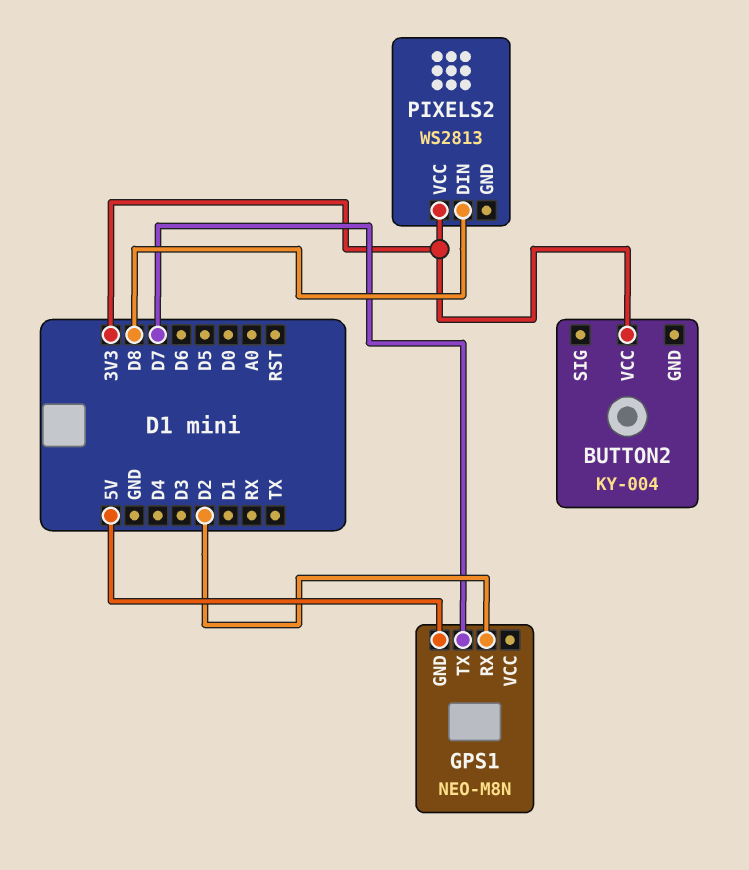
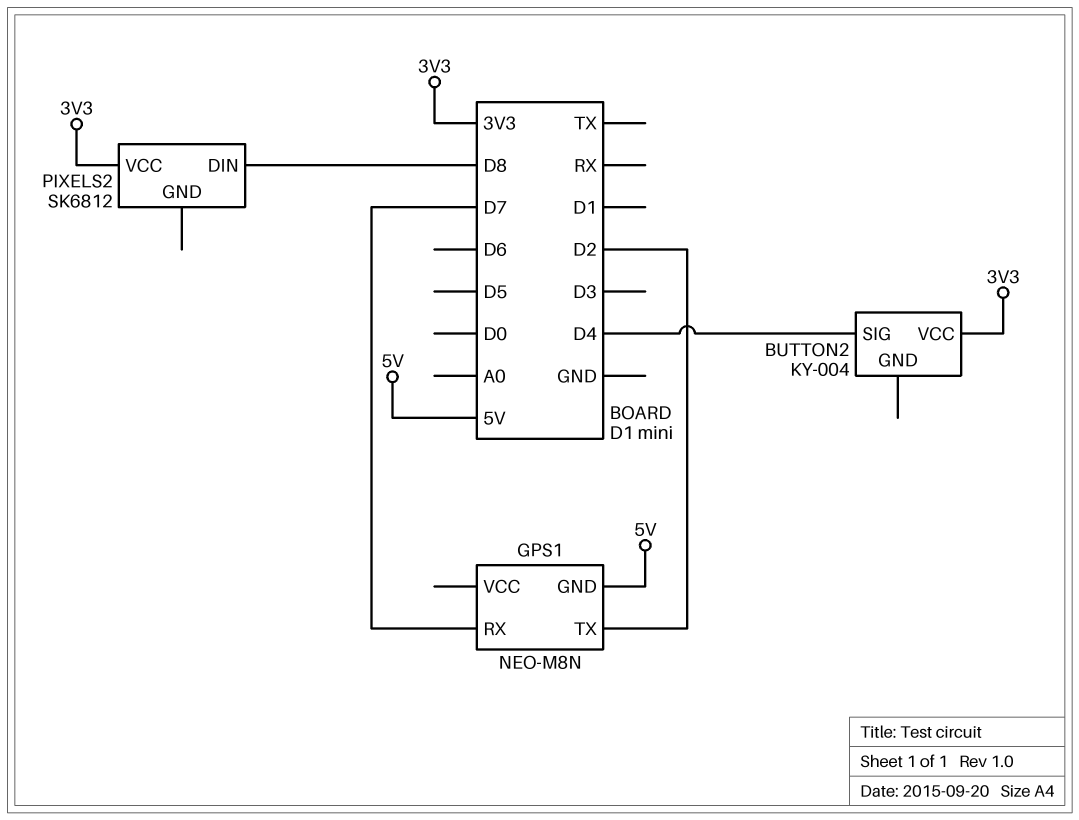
BUTTON2 pin SIG: none -> D4
GPS1 pin RX: D2 -> D7
GPS1 pin TX: D7 -> D2
PIXELS2: WS2813 -> SK6812

